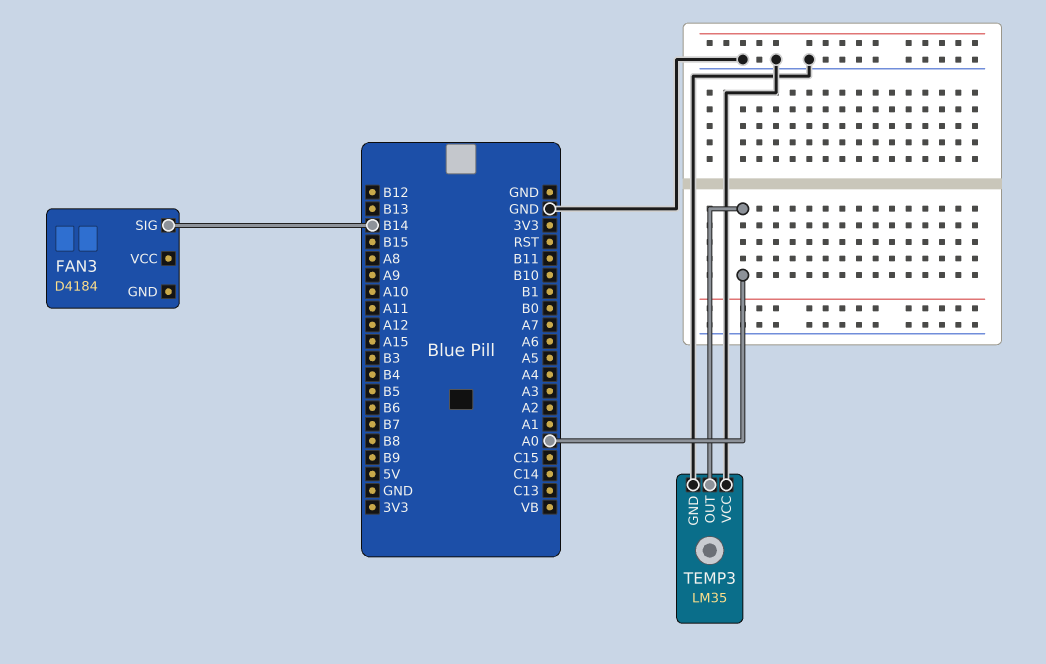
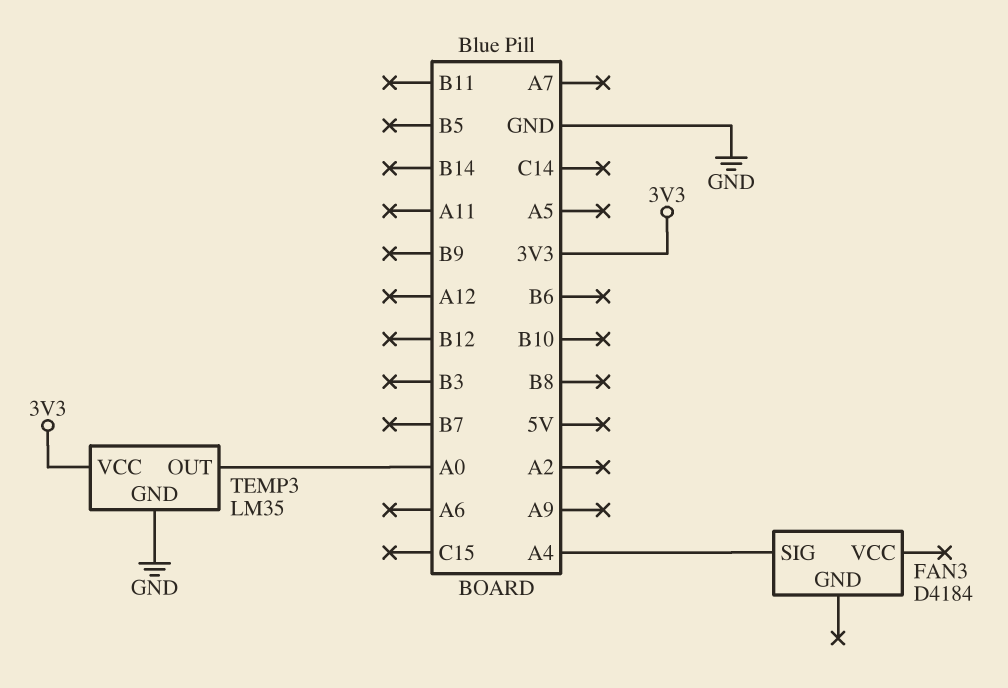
FAN3 pin SIG: B14 -> A4
TEMP3 pin VCC: GND -> 3V3

